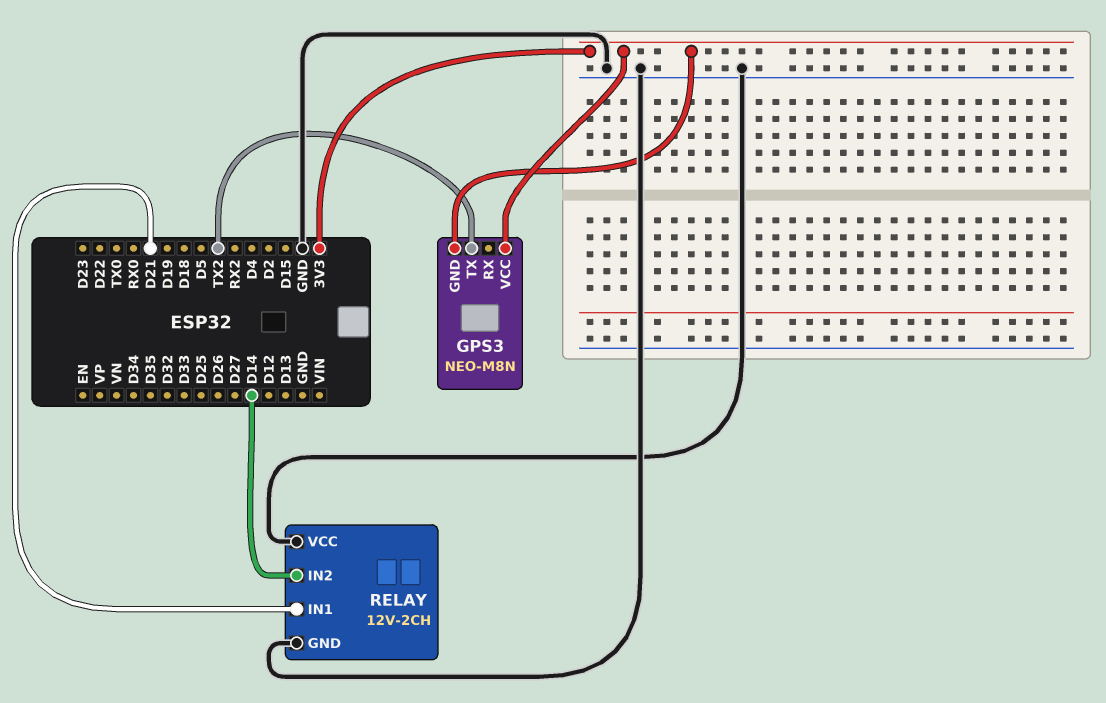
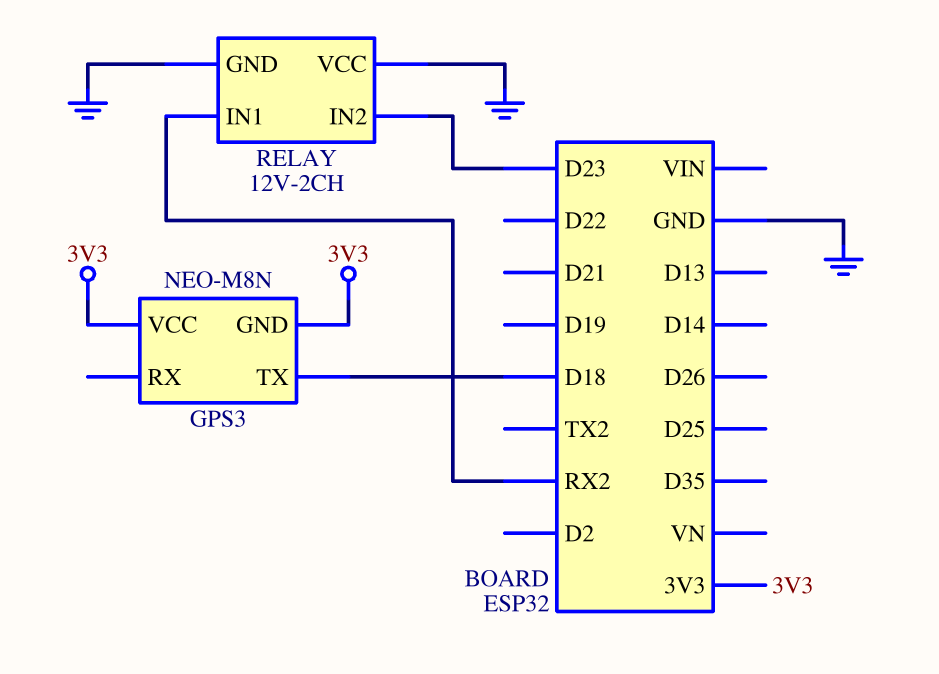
GPS3 pin TX: TX2 -> D18
RELAY pin IN1: D21 -> RX2
RELAY pin IN2: D14 -> D23

